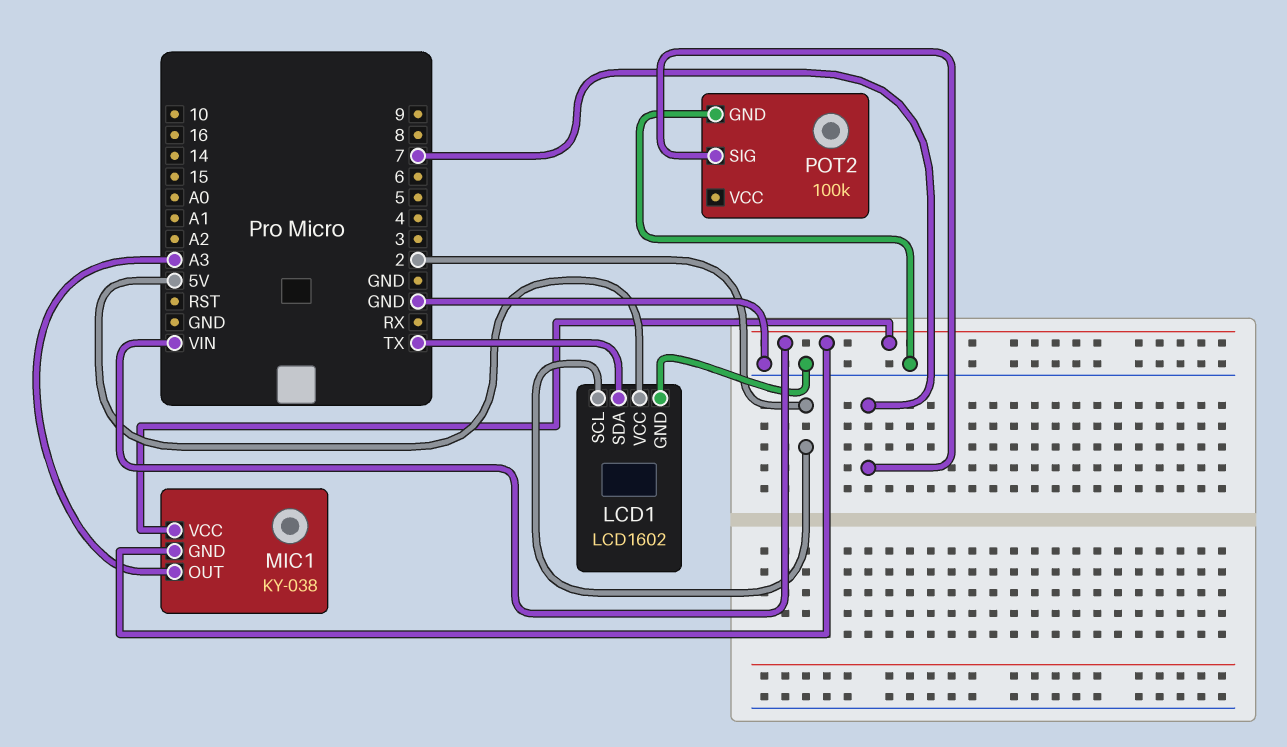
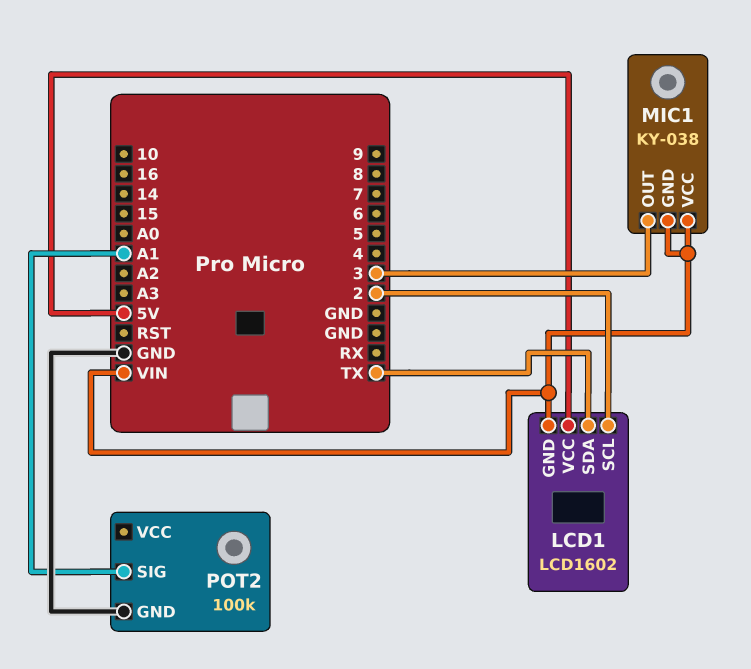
LCD1 pin GND: GND -> VIN
MIC1 pin OUT: A3 -> 3
POT2 pin SIG: 7 -> A1

